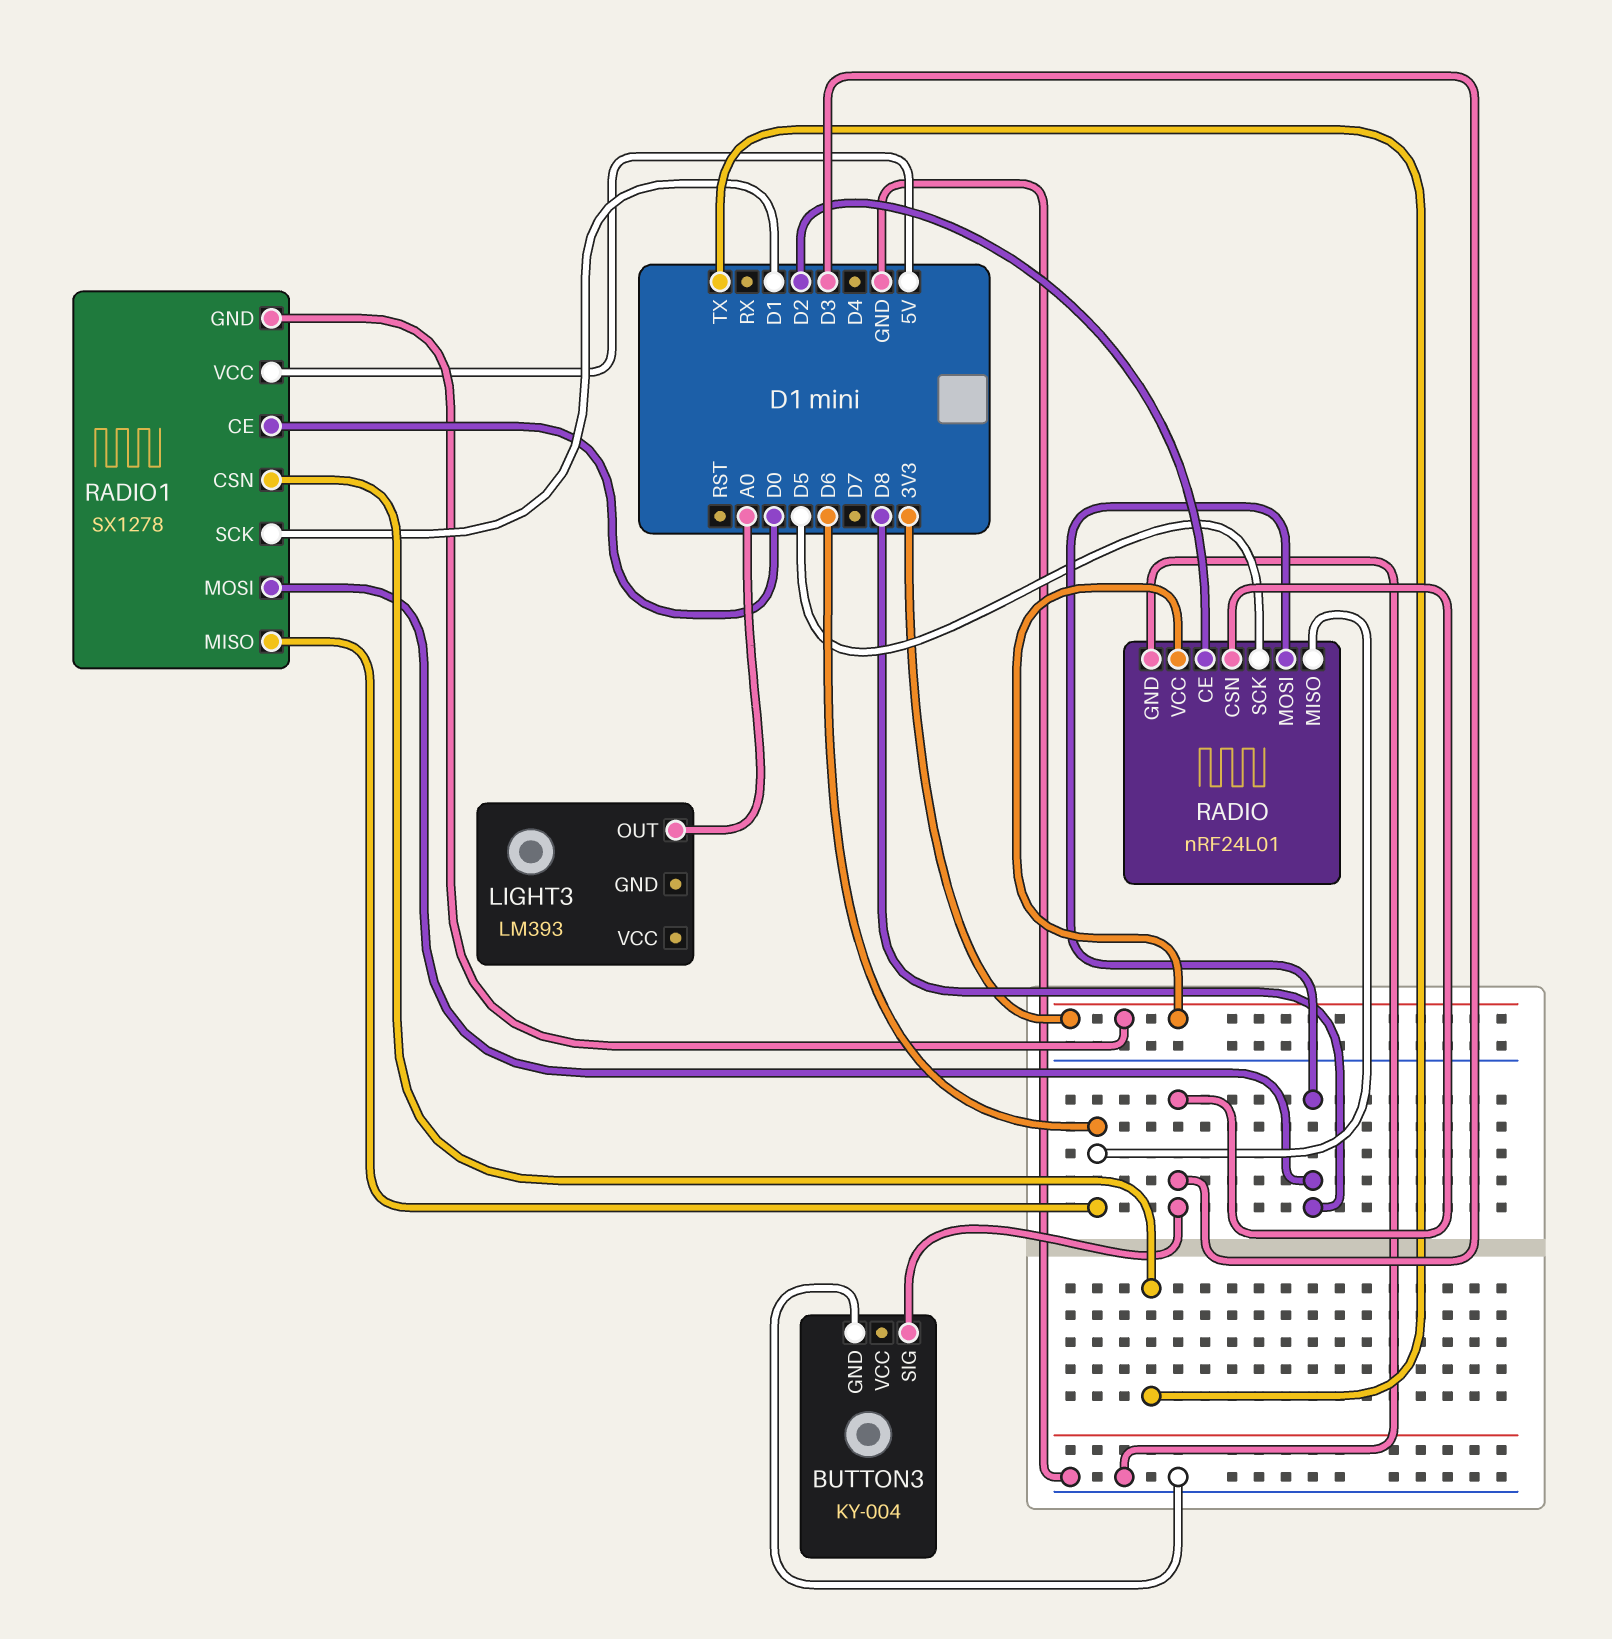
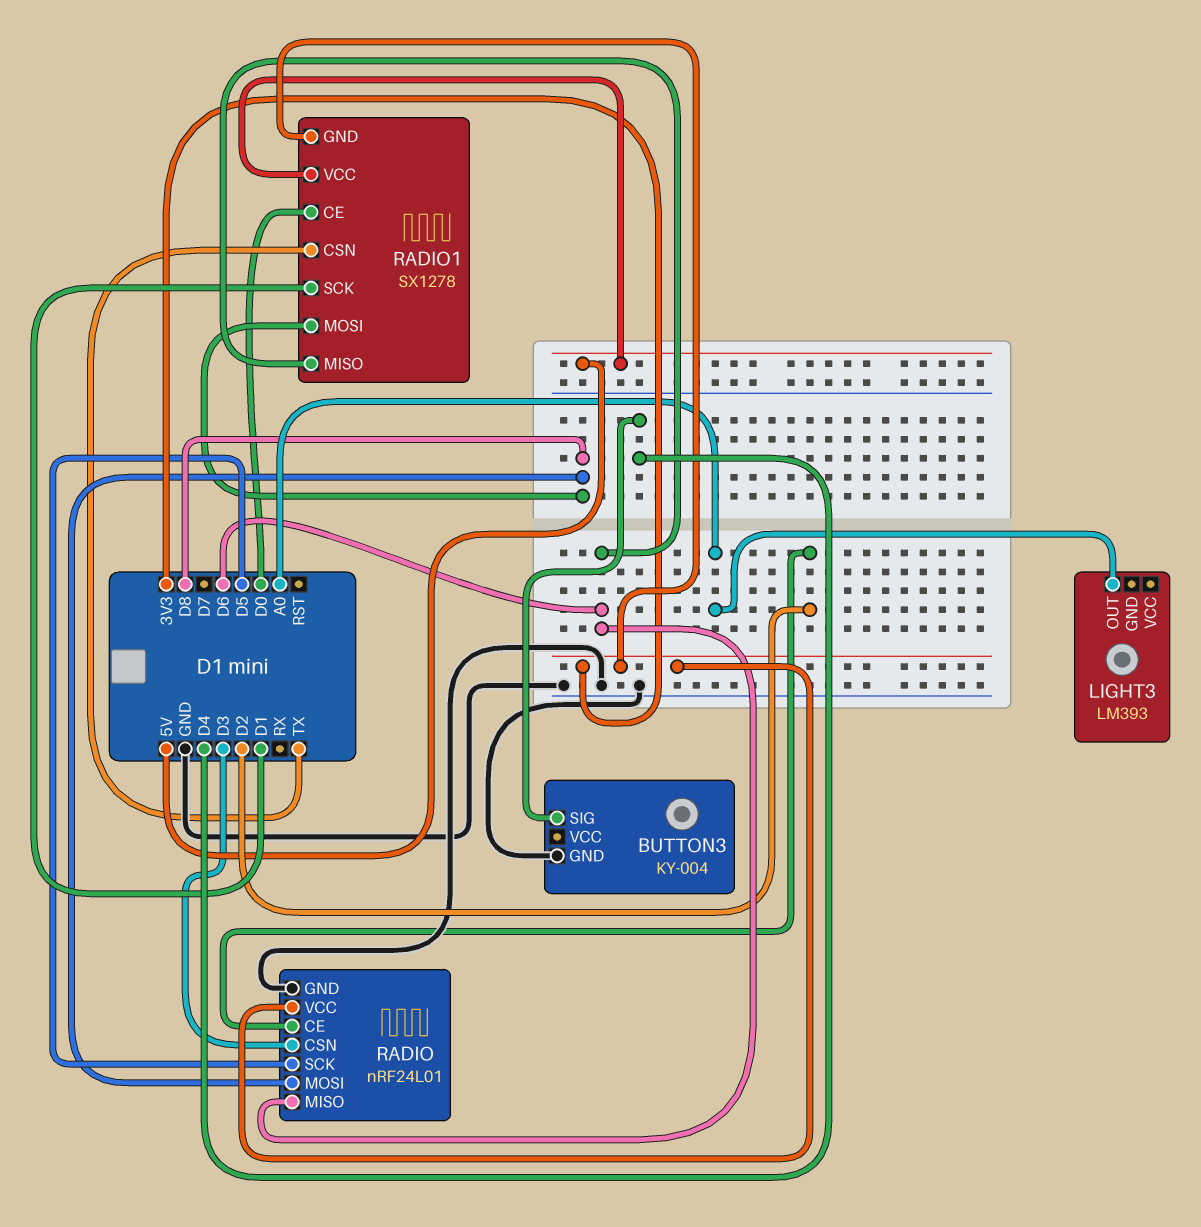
BUTTON3 pin SIG: D3 -> D4

